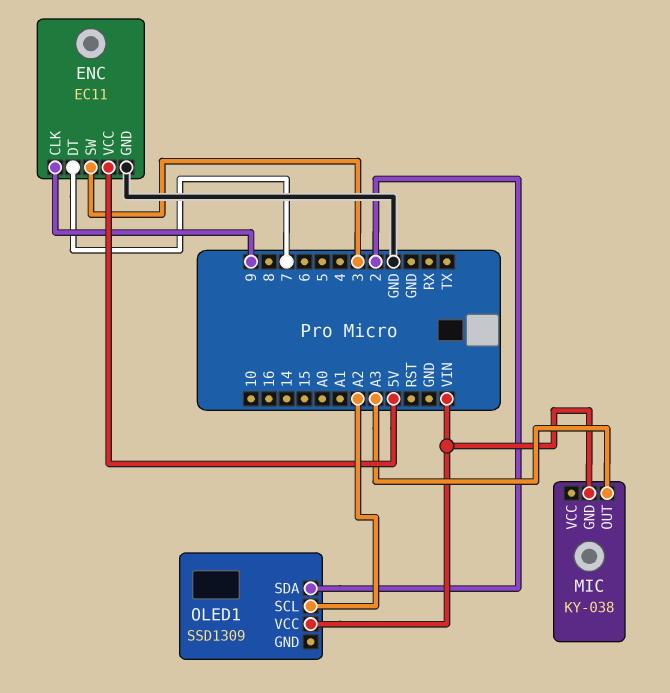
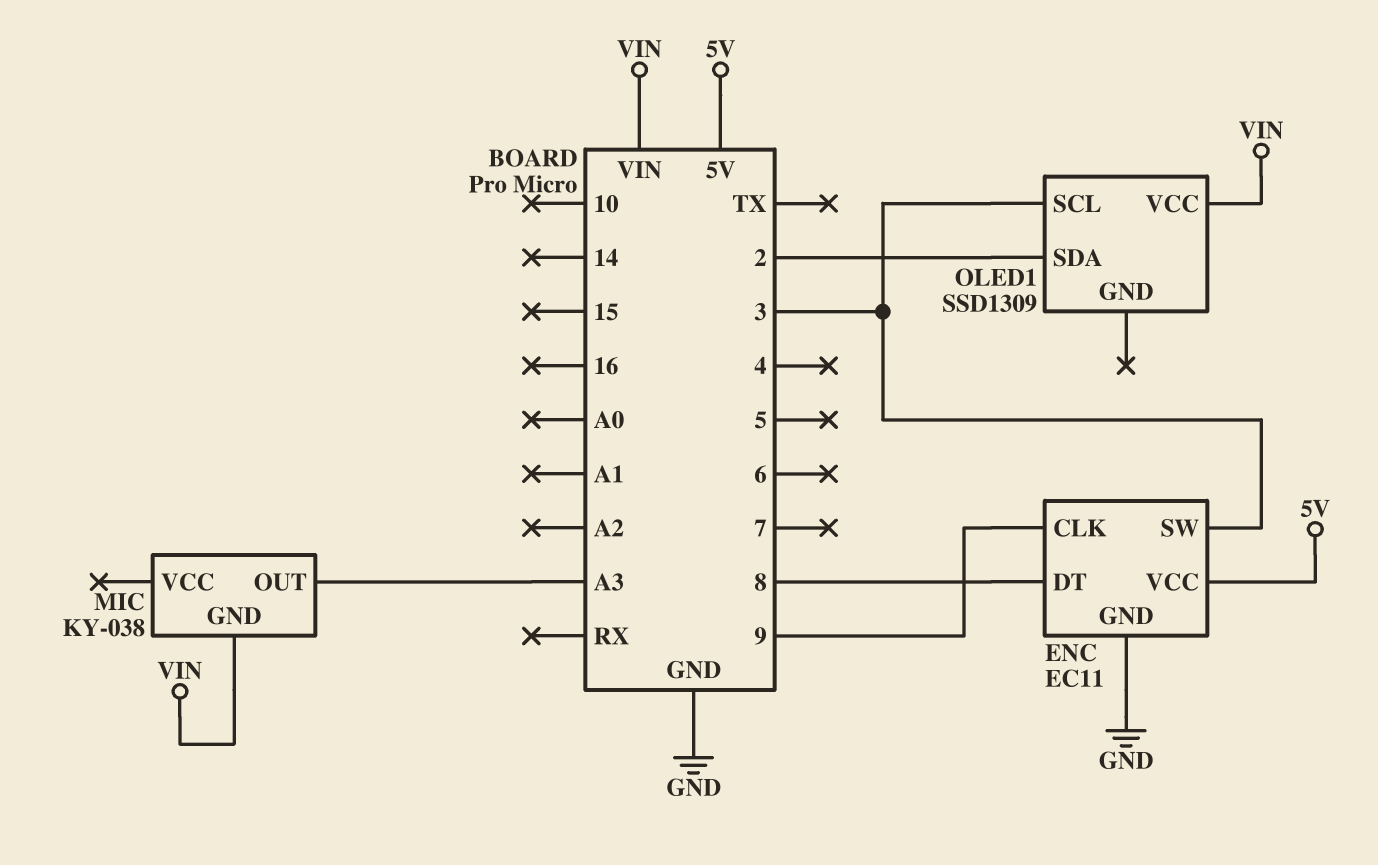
ENC pin DT: 7 -> 8
OLED1 pin SCL: A2 -> 3

